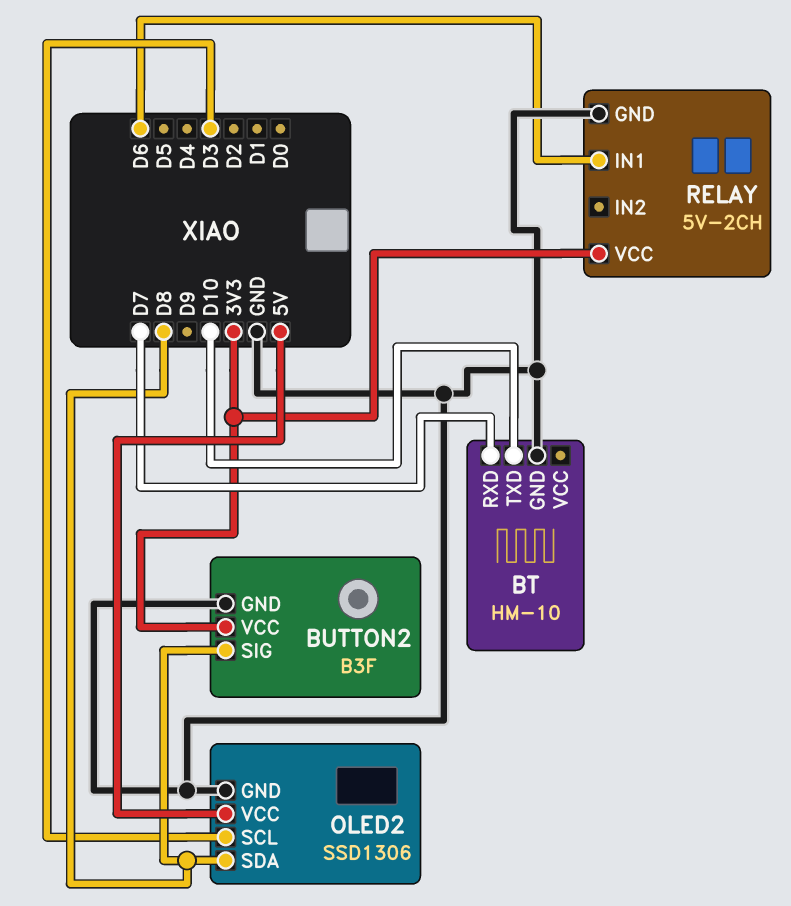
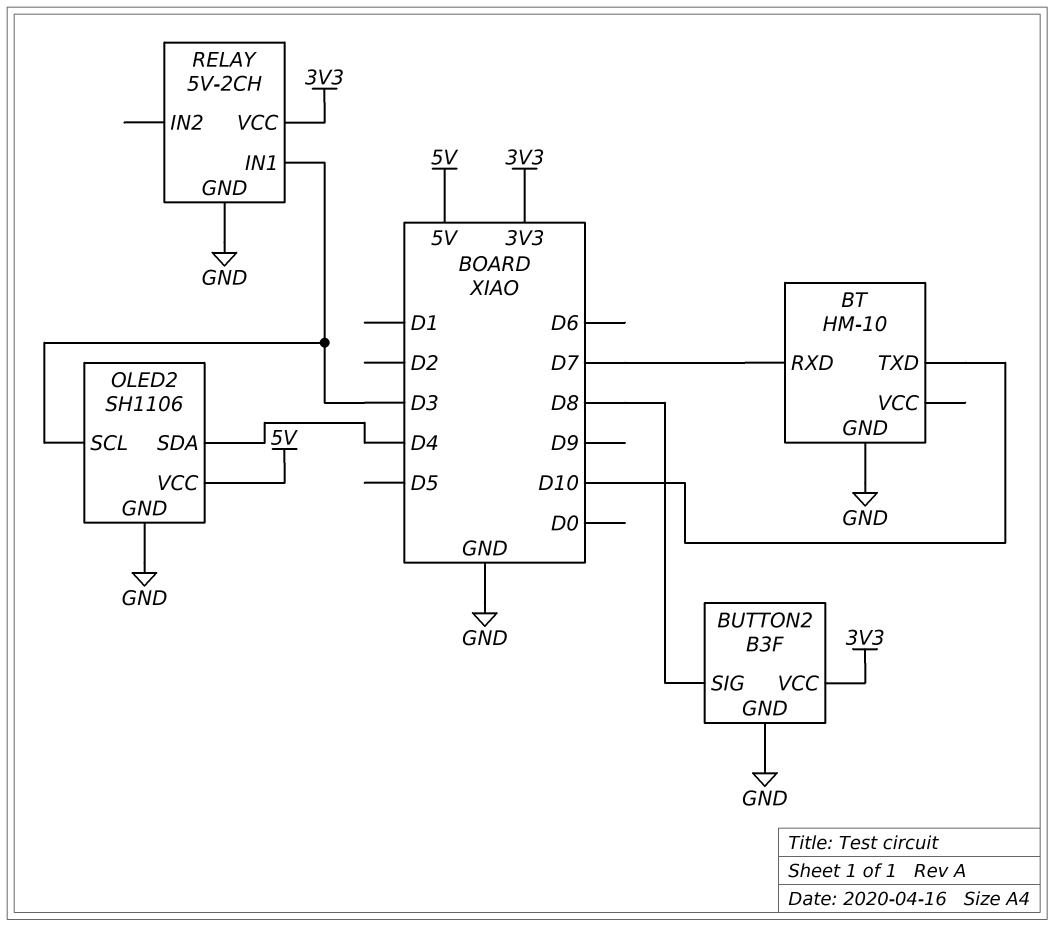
OLED2: SSD1306 -> SH1106
OLED2 pin SDA: D8 -> D4
RELAY pin IN1: D6 -> D3

